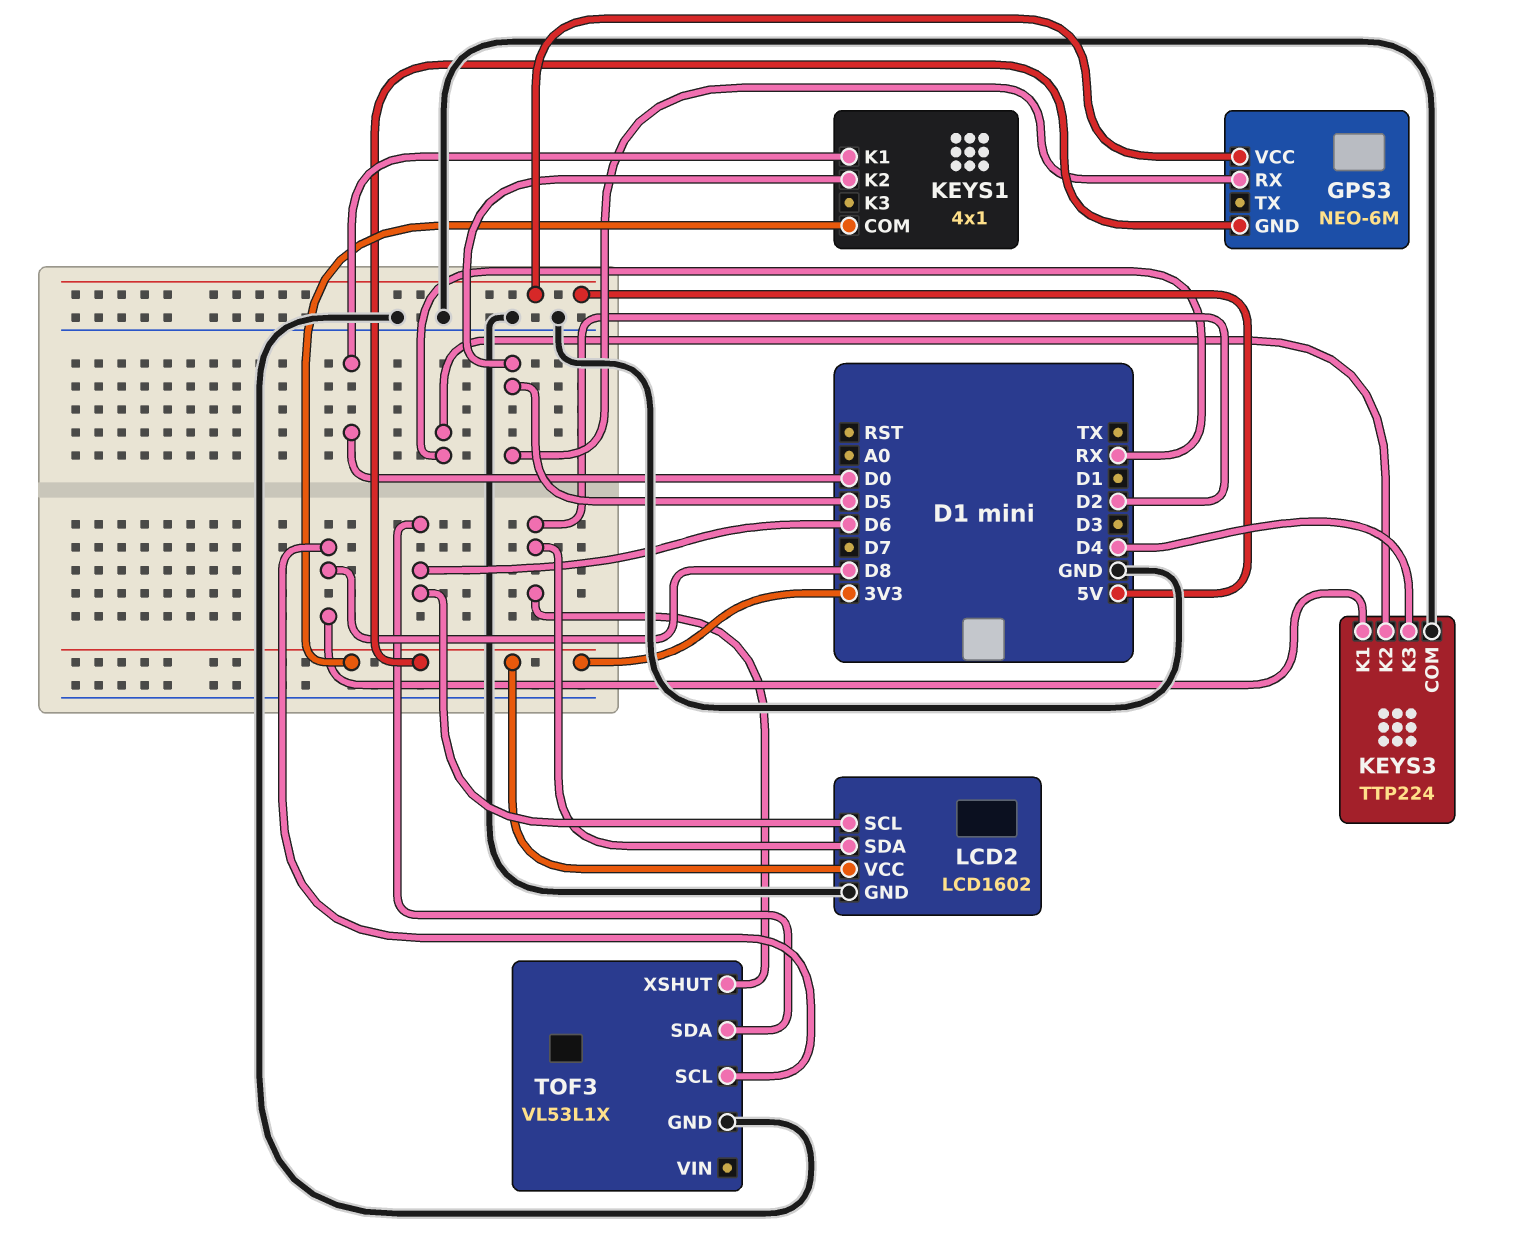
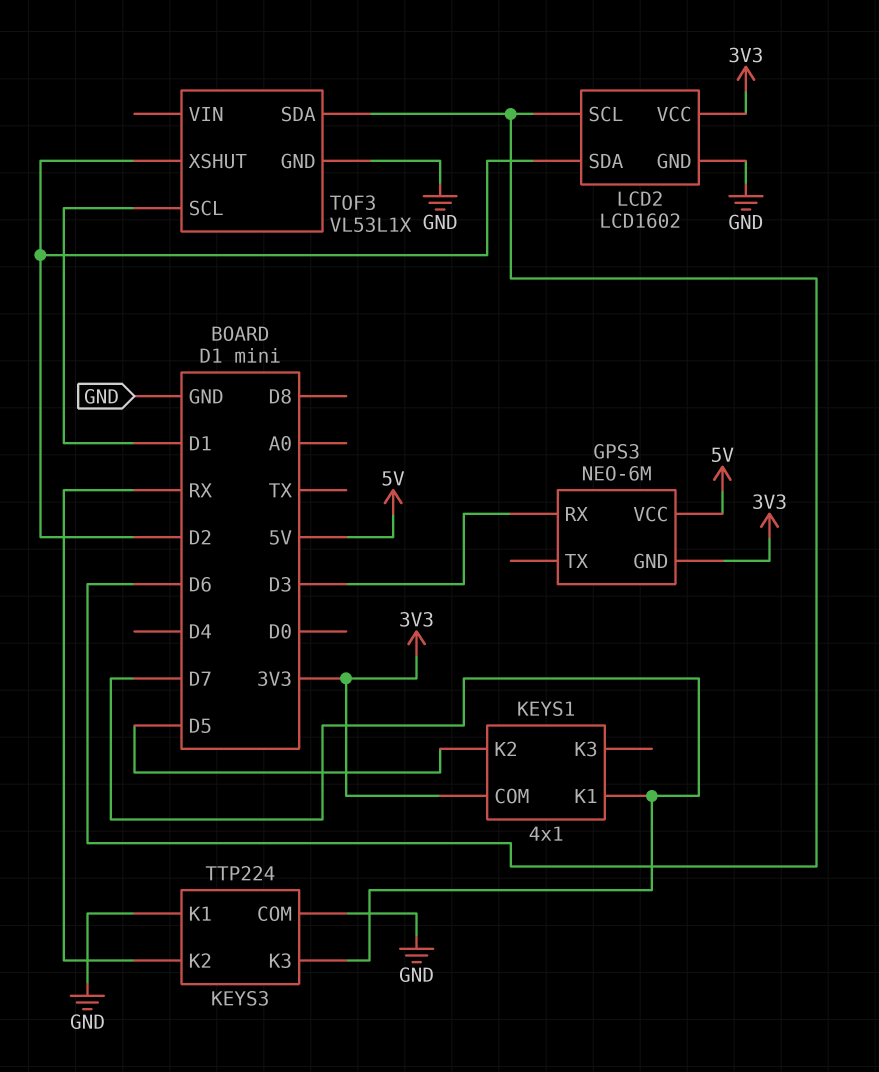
GPS3 pin RX: D5 -> D3
KEYS1 pin K1: D0 -> D7
KEYS3 pin K1: D8 -> GND
KEYS3 pin K3: D4 -> D7
TOF3 pin SCL: D8 -> D1

